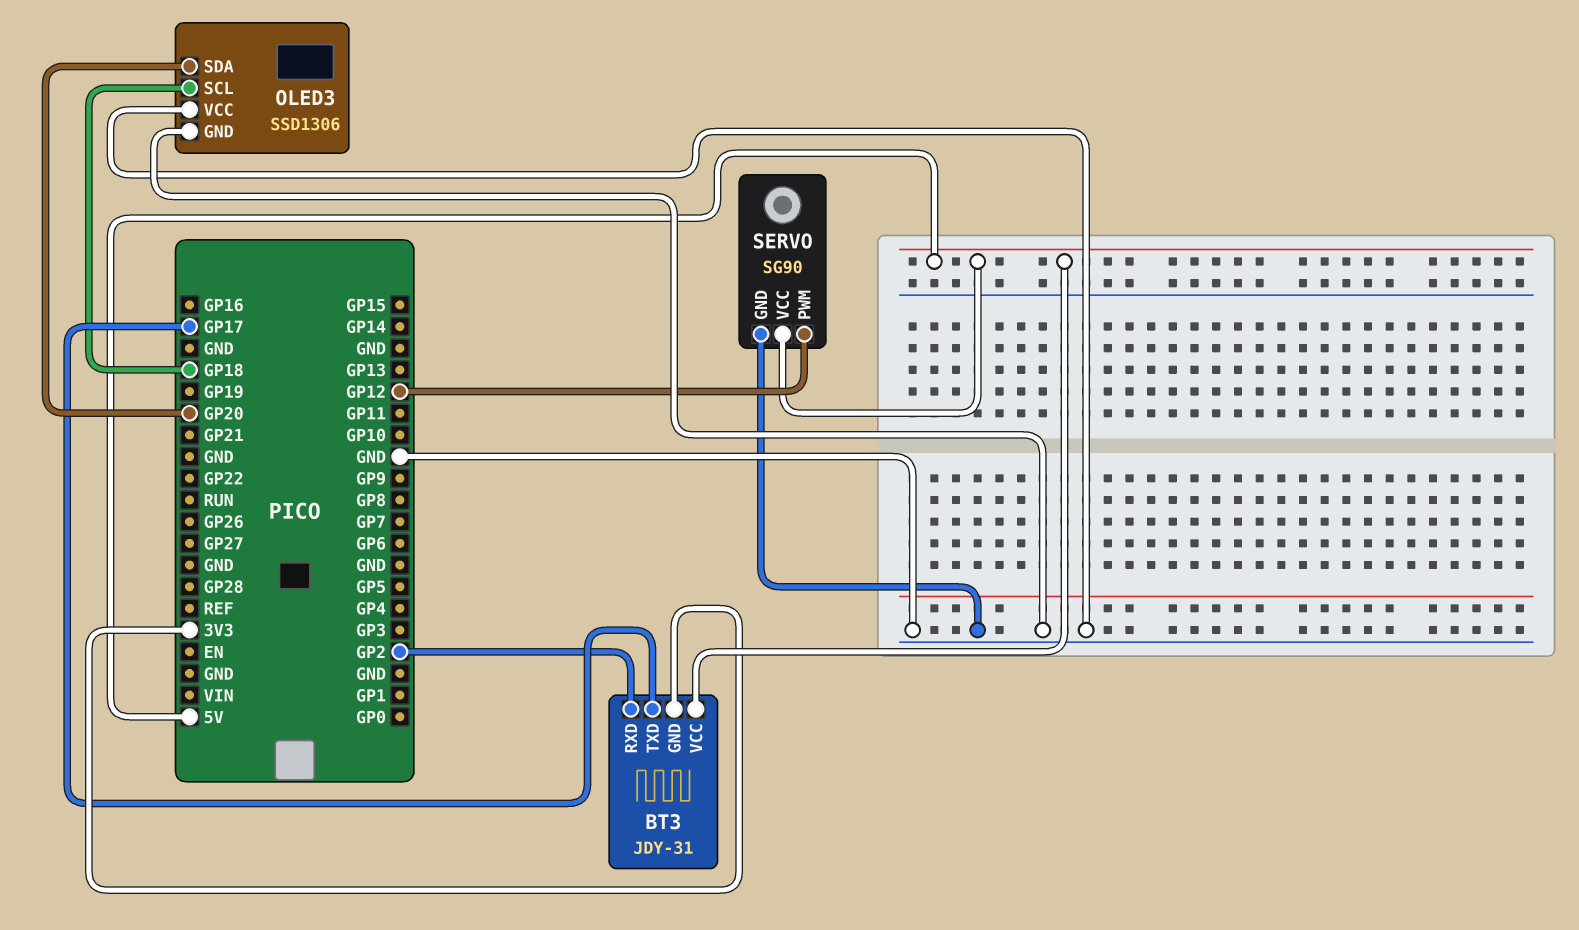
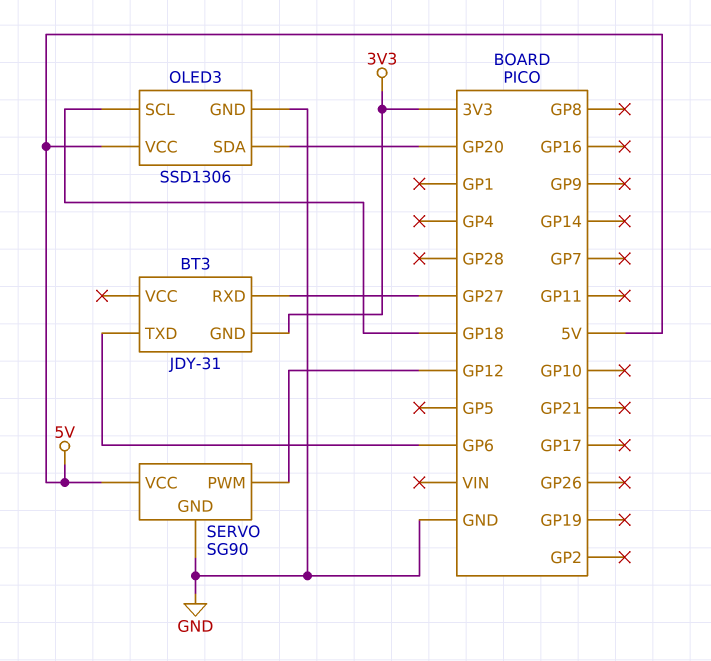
BT3 pin RXD: GP2 -> GP27
BT3 pin TXD: GP17 -> GP6
BT3 pin VCC: 5V -> none
OLED3 pin VCC: GND -> 5V

